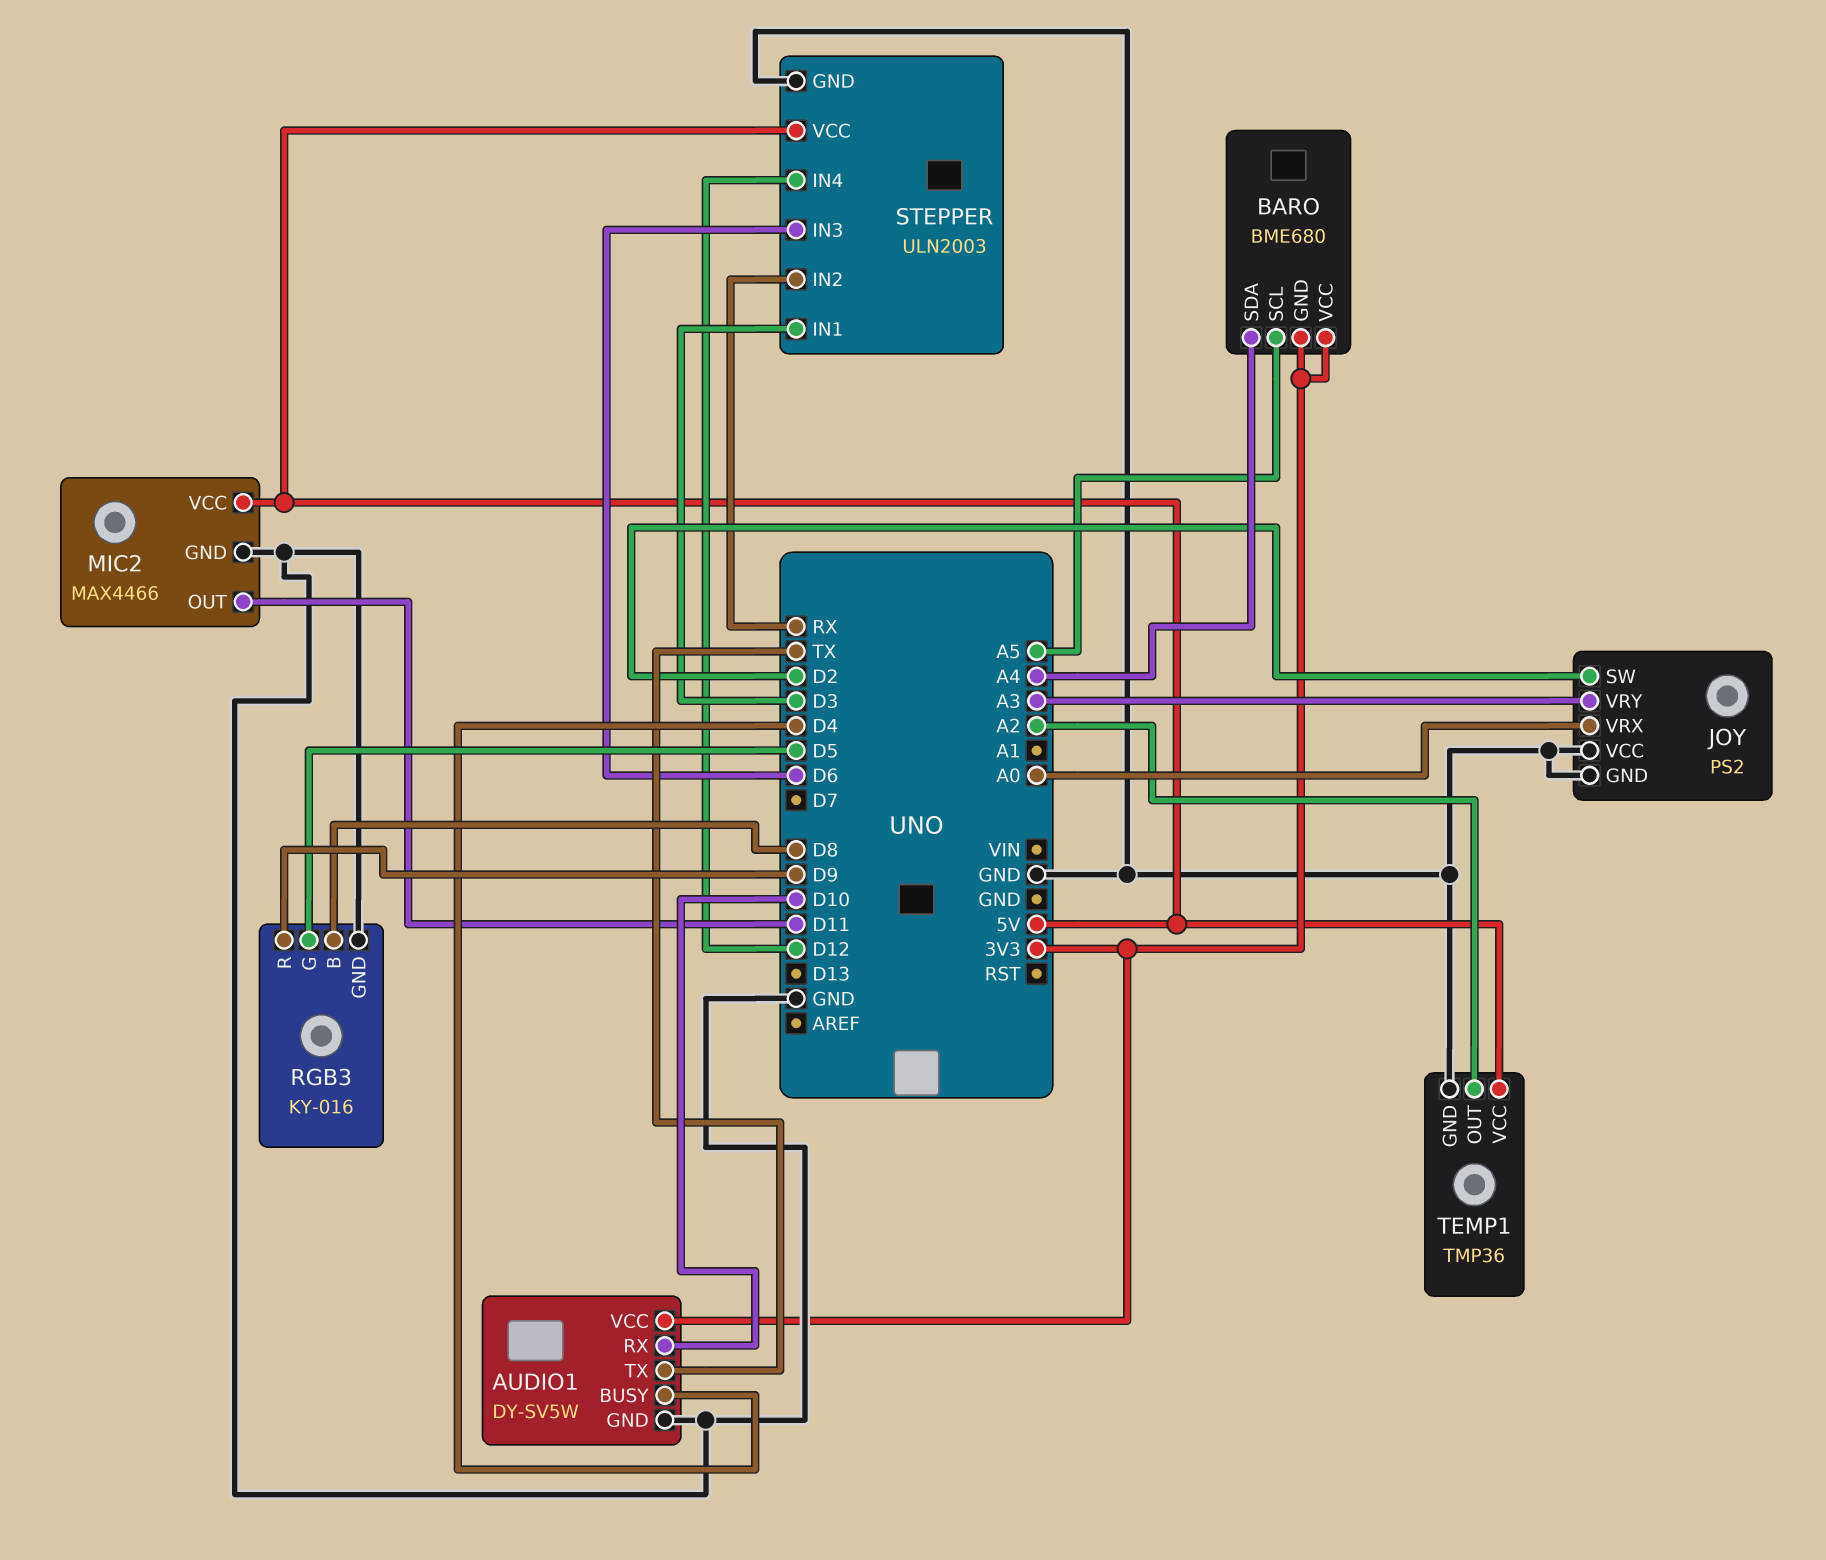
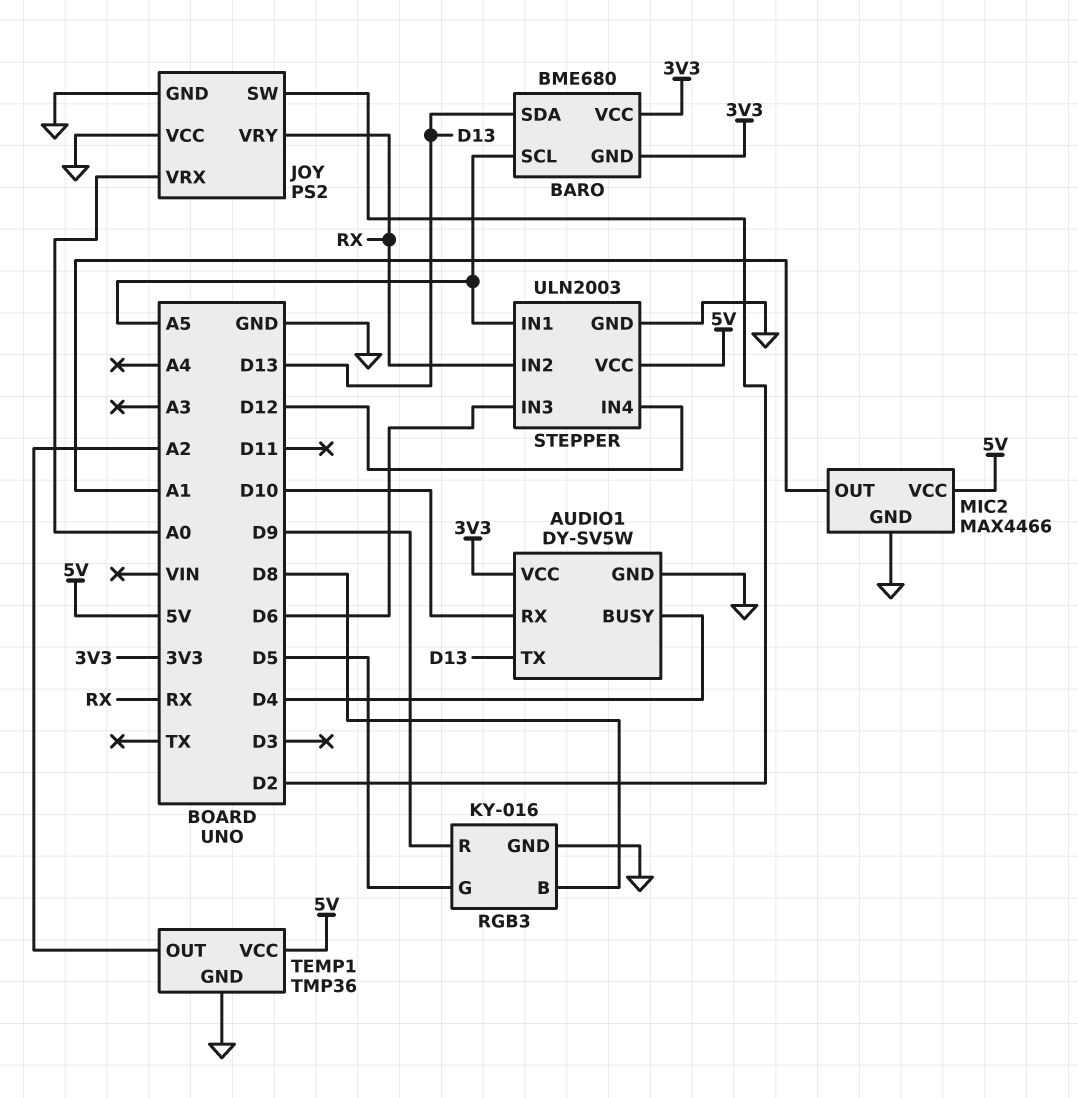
AUDIO1 pin TX: TX -> D13
BARO pin SDA: A4 -> D13
JOY pin VRY: A3 -> RX
MIC2 pin OUT: D11 -> A1
STEPPER pin IN1: D3 -> A5

